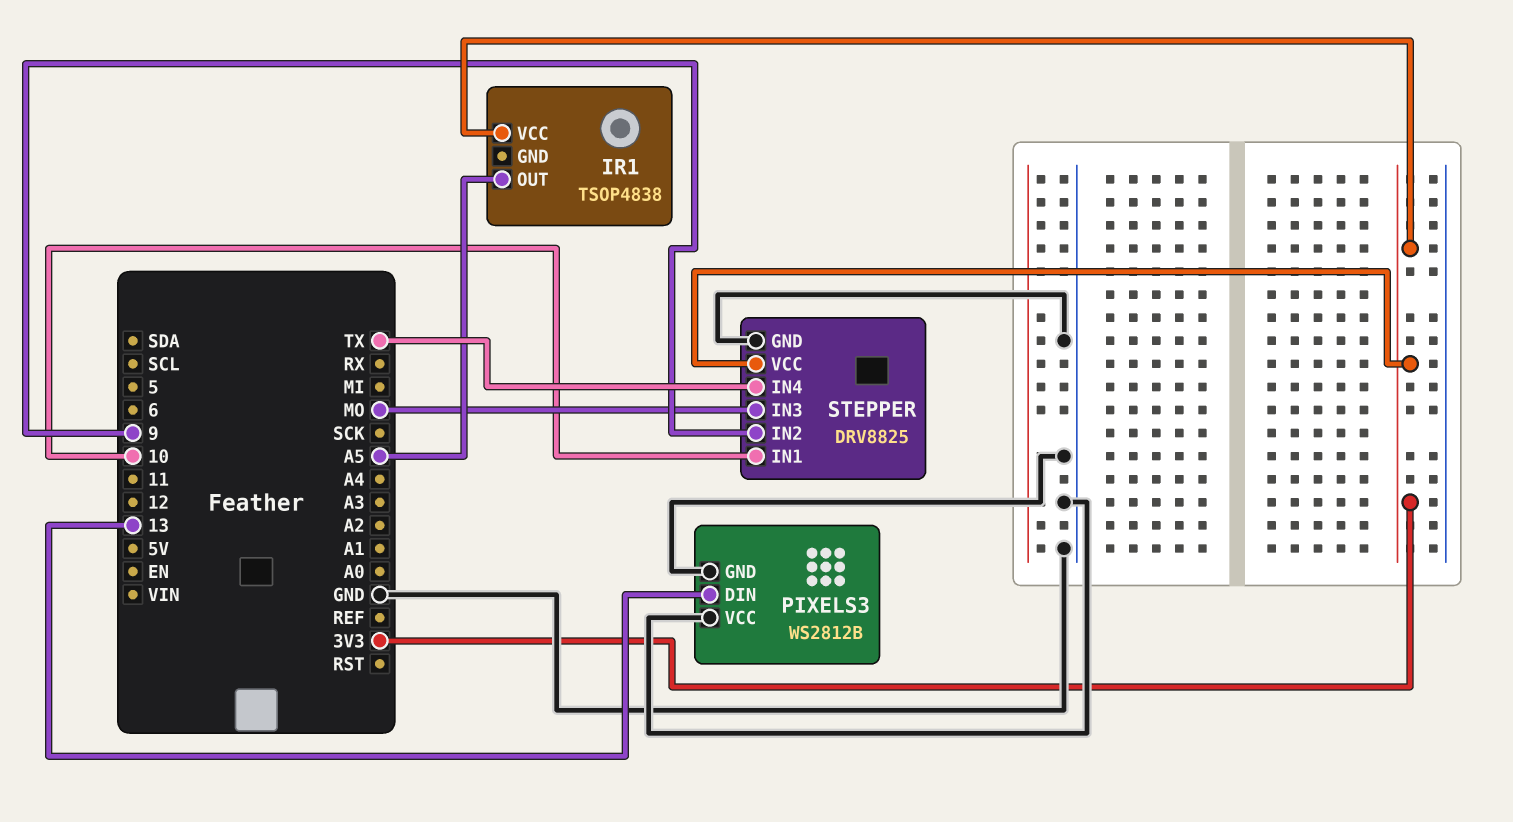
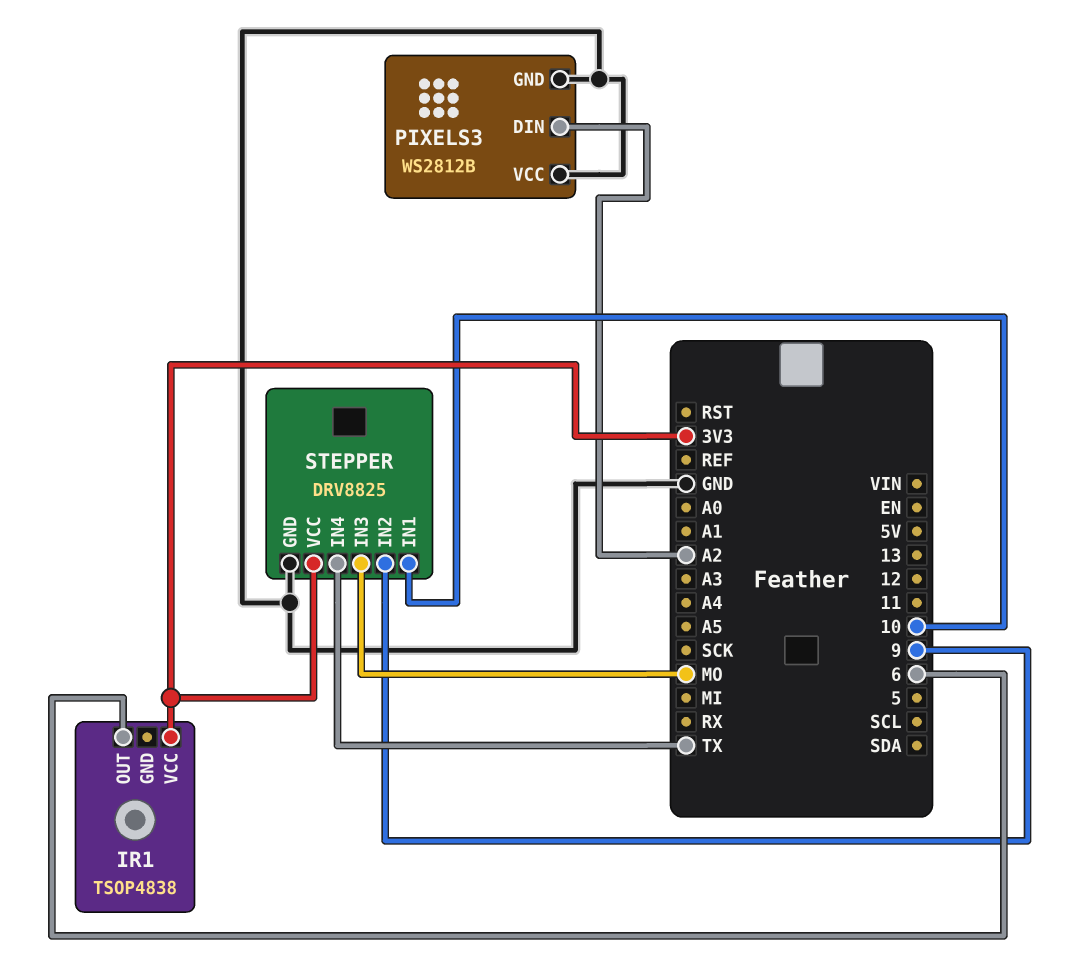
IR1 pin OUT: A5 -> 6
PIXELS3 pin DIN: 13 -> A2

